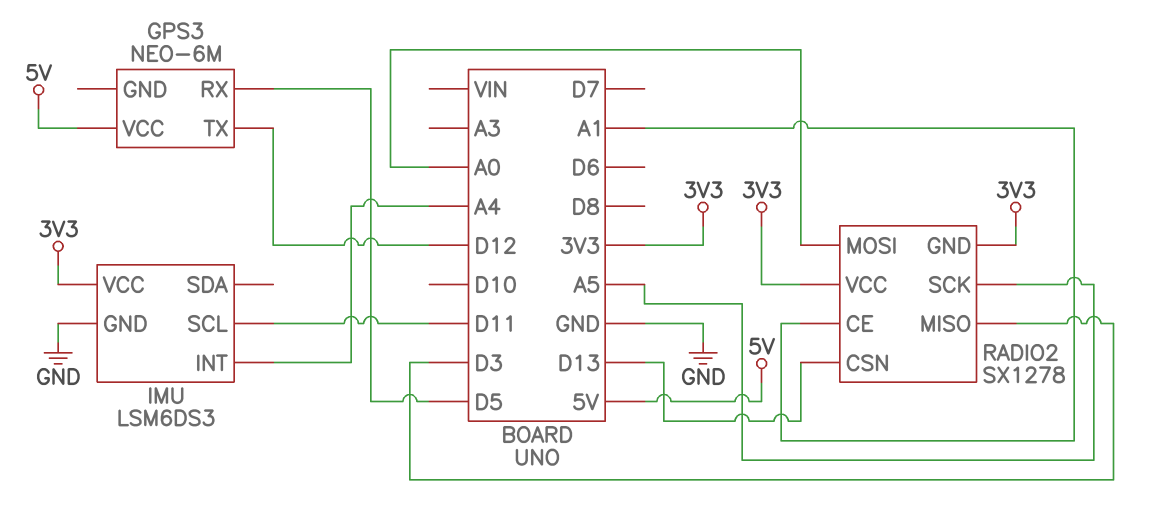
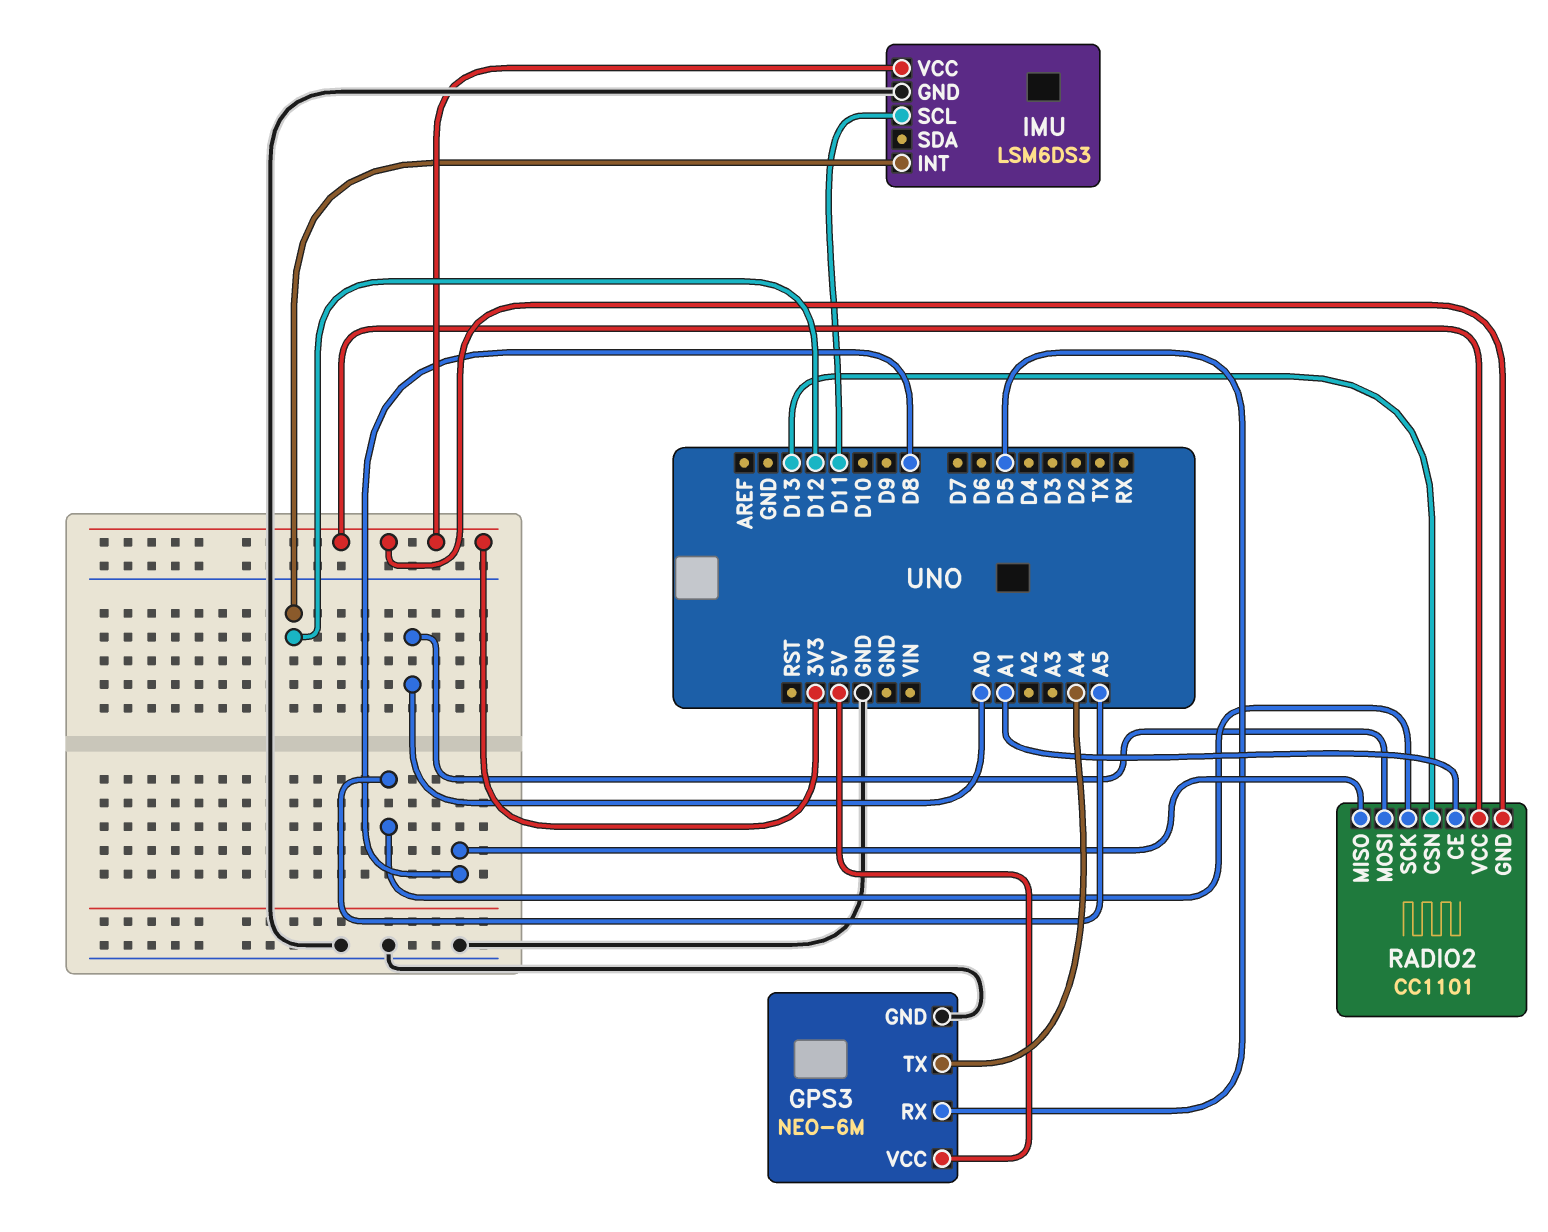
GPS3 pin GND: none -> GND
GPS3 pin TX: D12 -> A4
IMU pin INT: A4 -> D12
RADIO2: SX1278 -> CC1101
RADIO2 pin MISO: D3 -> D8

